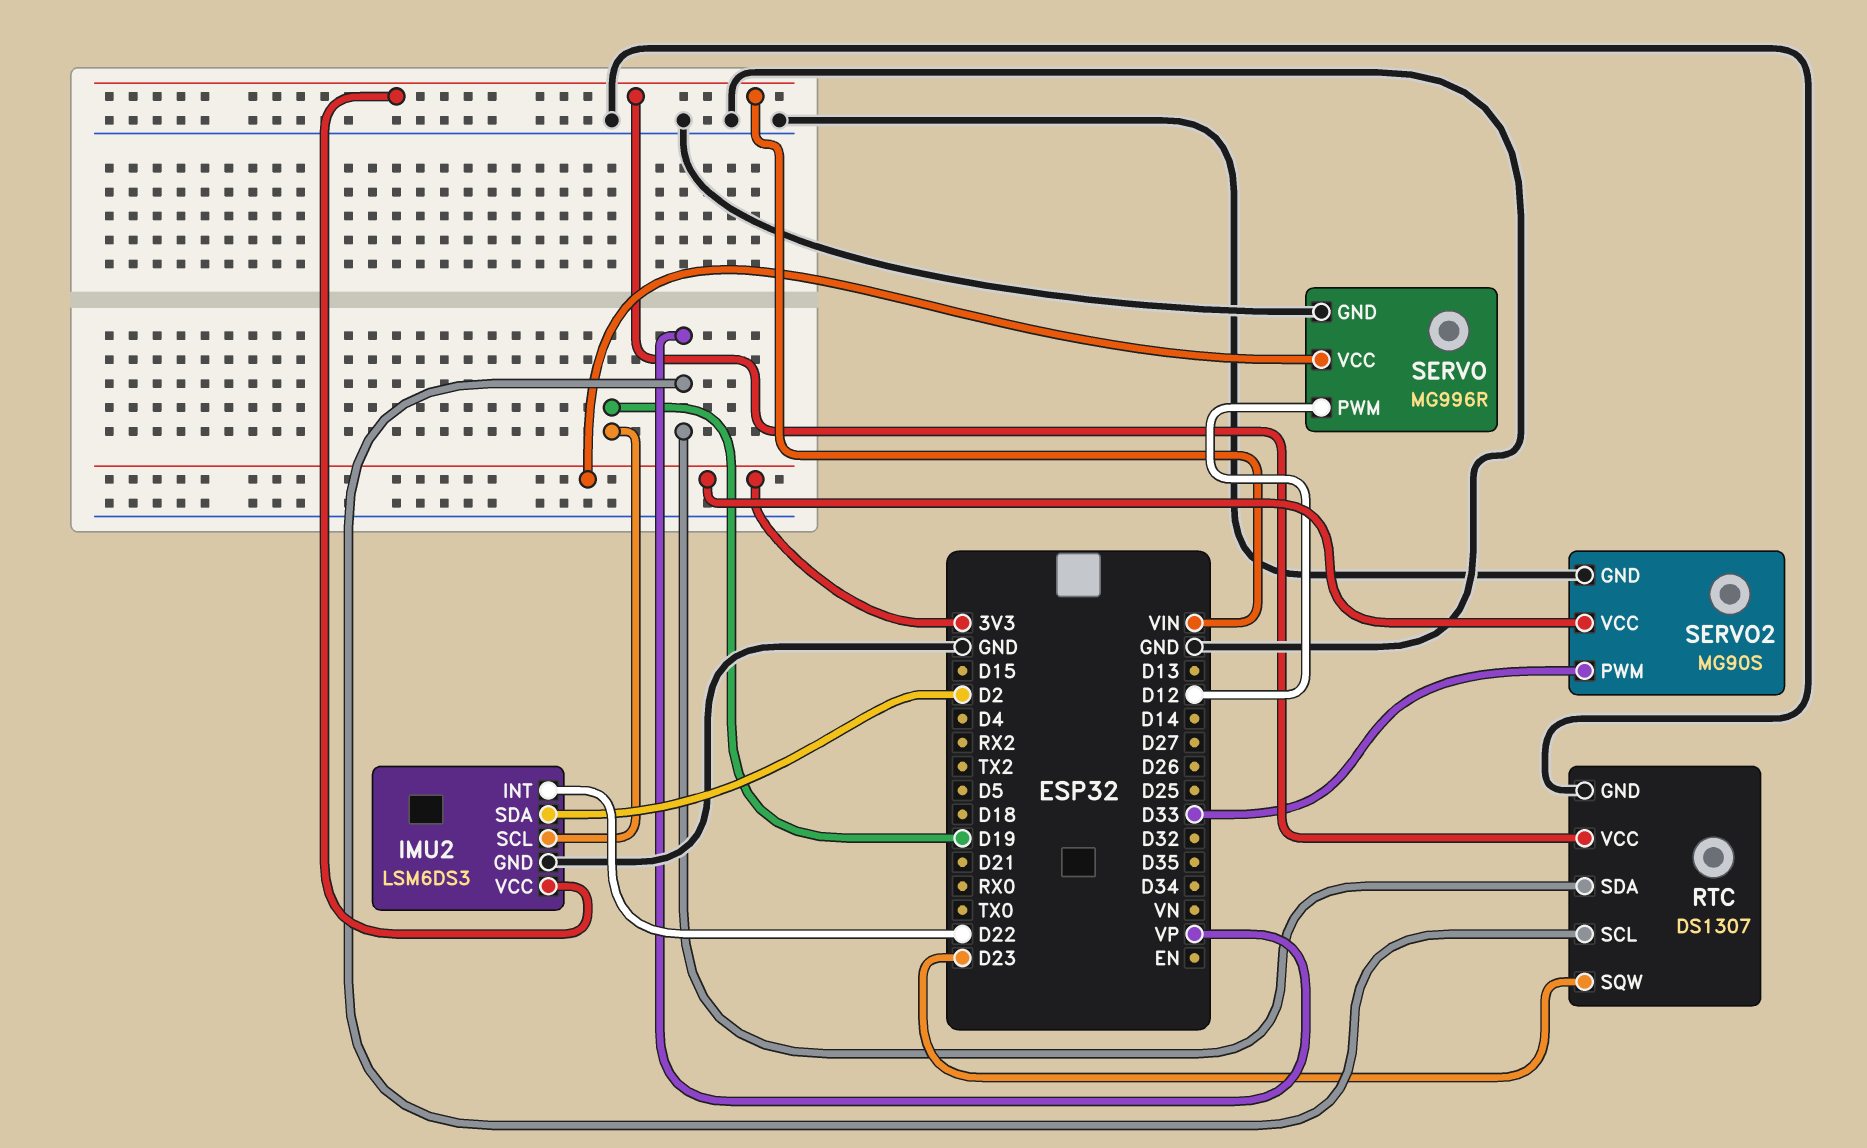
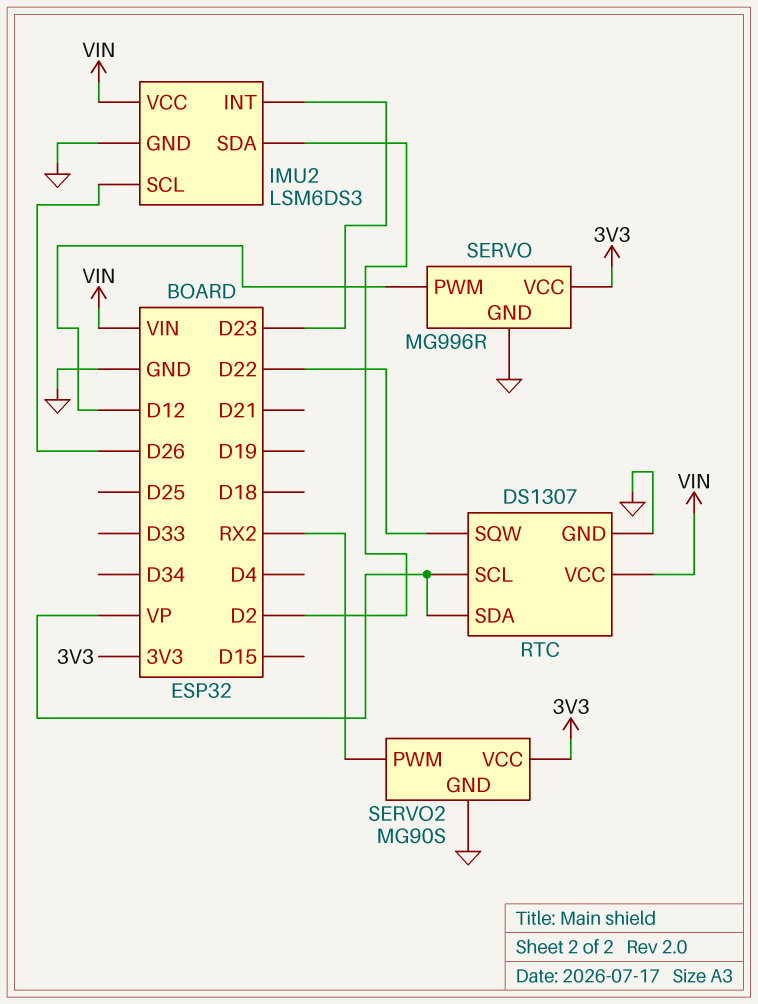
IMU2 pin INT: D22 -> D23
IMU2 pin SCL: D19 -> D26
RTC pin SQW: D23 -> D22
SERVO2 pin PWM: D33 -> RX2

